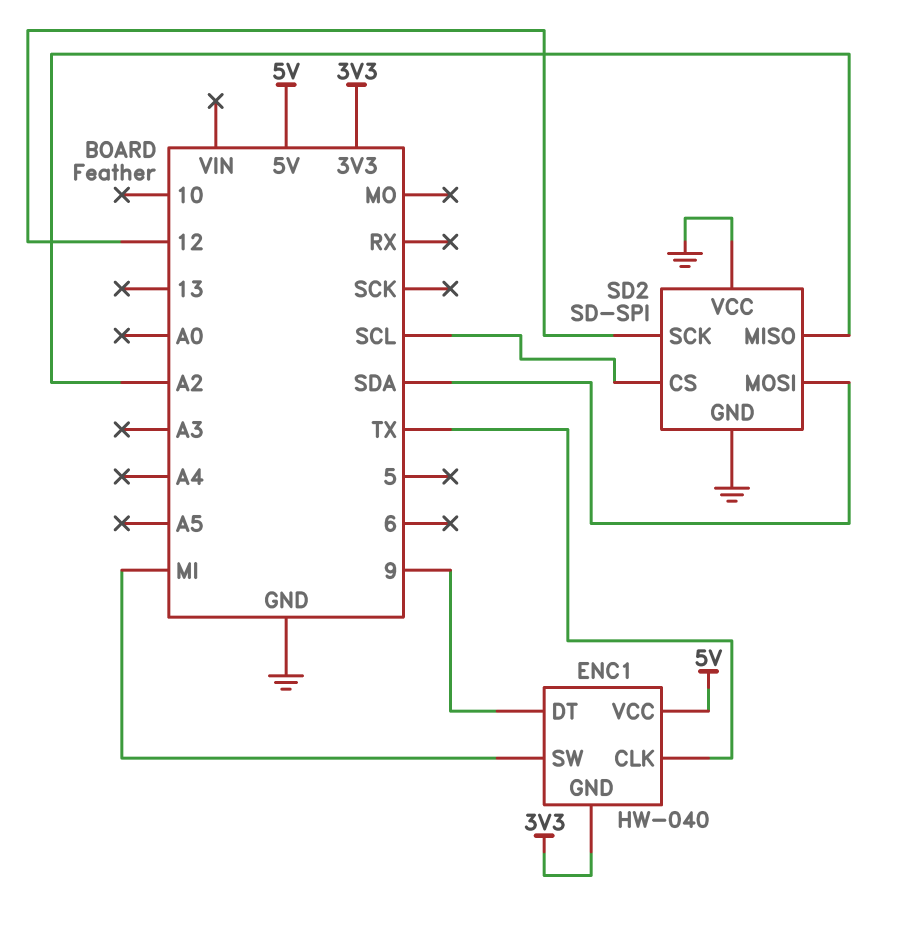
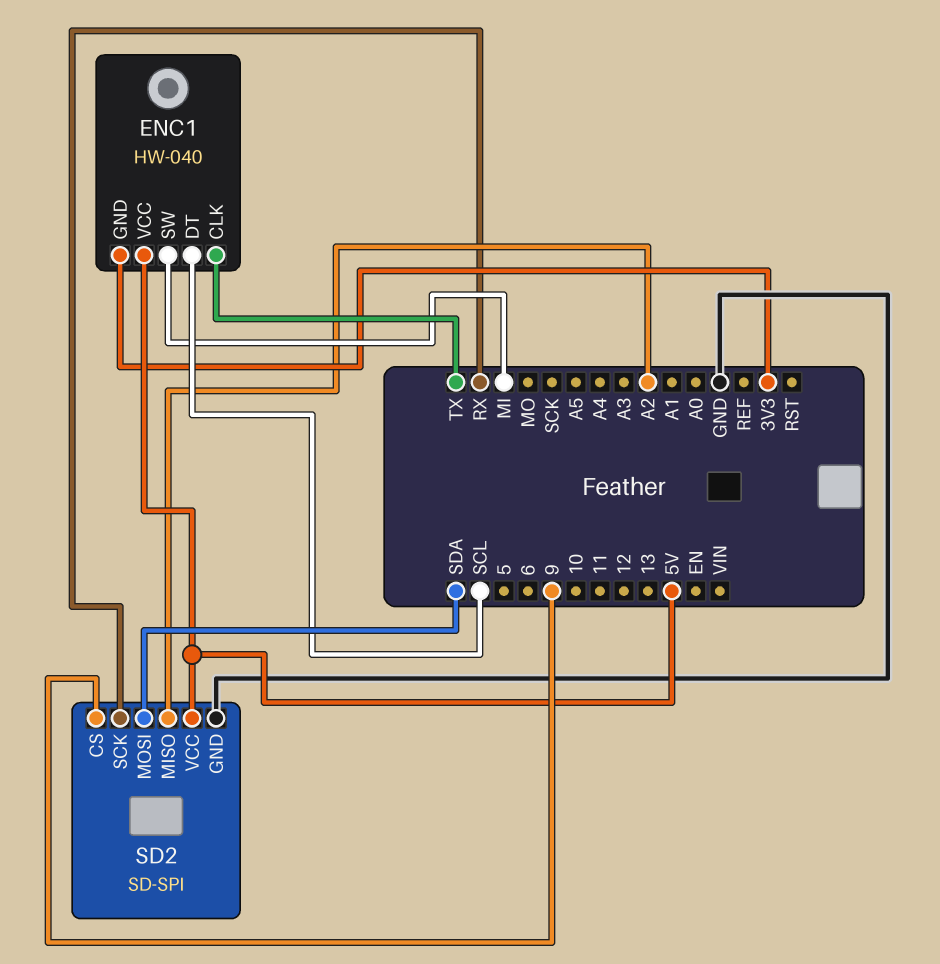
ENC1 pin DT: 9 -> SCL
SD2 pin CS: SCL -> 9
SD2 pin SCK: 12 -> RX
SD2 pin VCC: GND -> 5V

